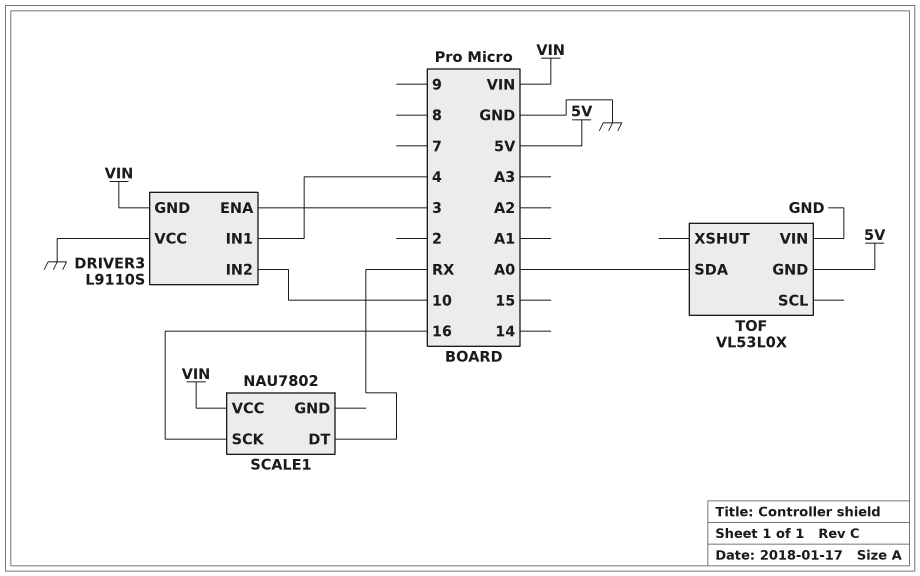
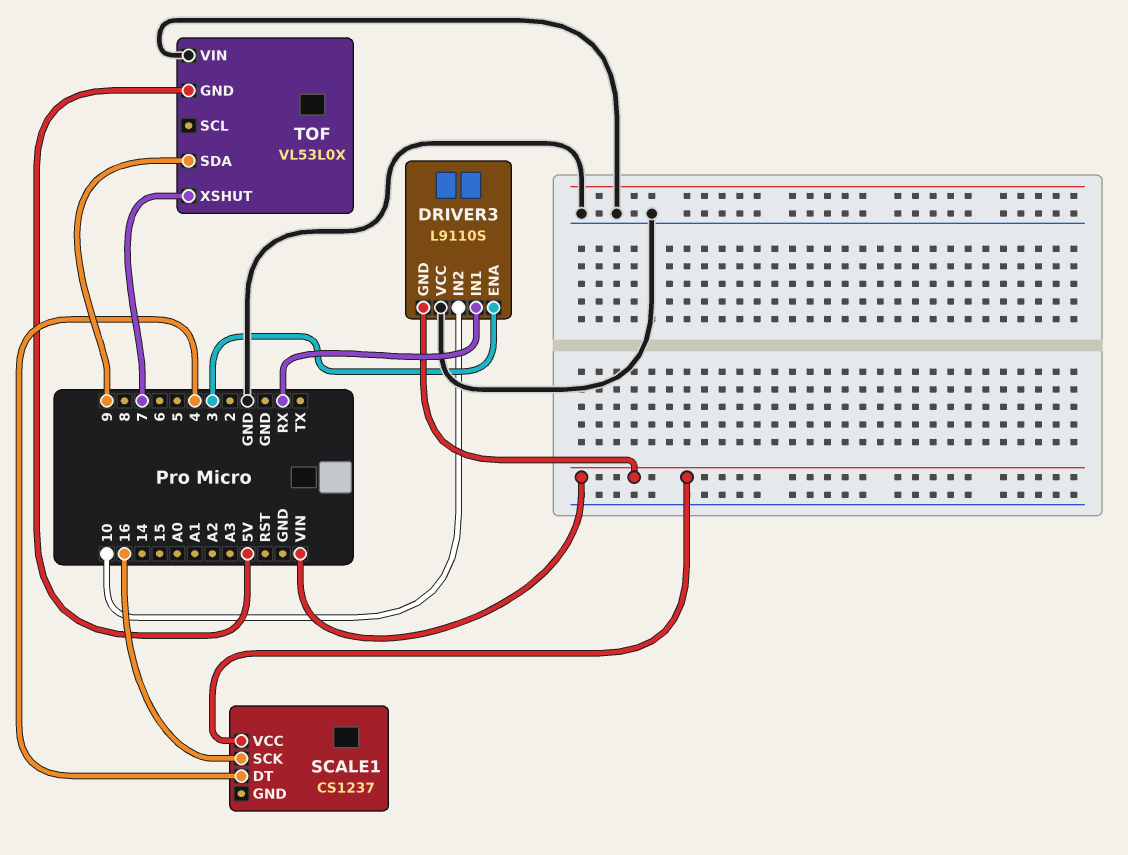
DRIVER3 pin IN1: 4 -> RX
SCALE1: NAU7802 -> CS1237
SCALE1 pin DT: RX -> 4
TOF pin SDA: A0 -> 9
TOF pin XSHUT: none -> 7

